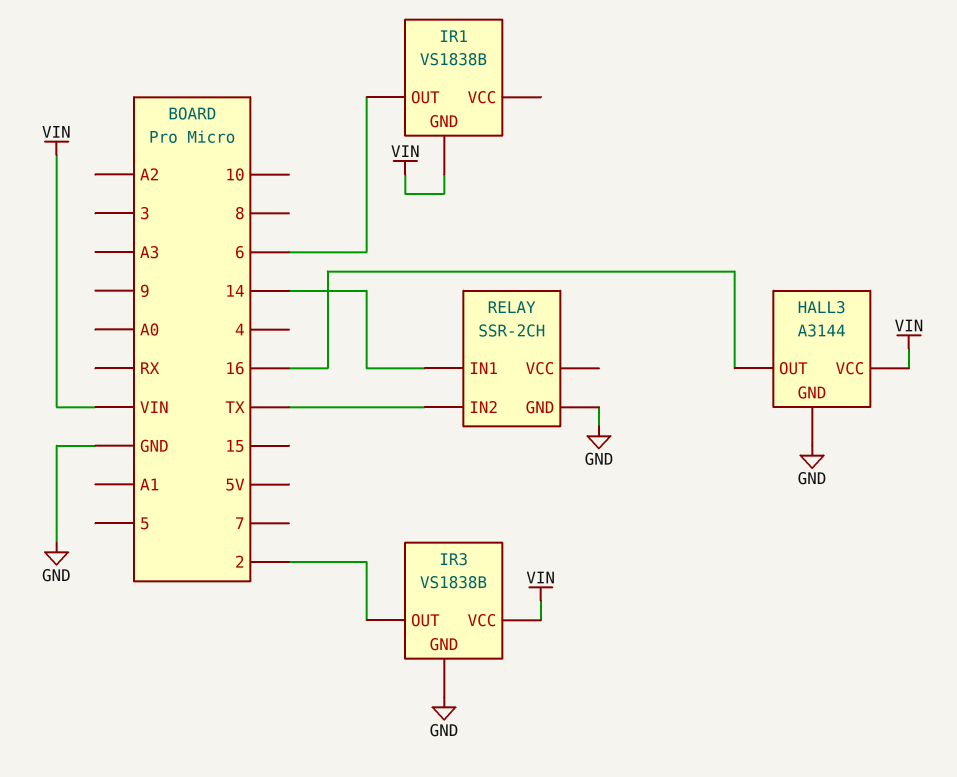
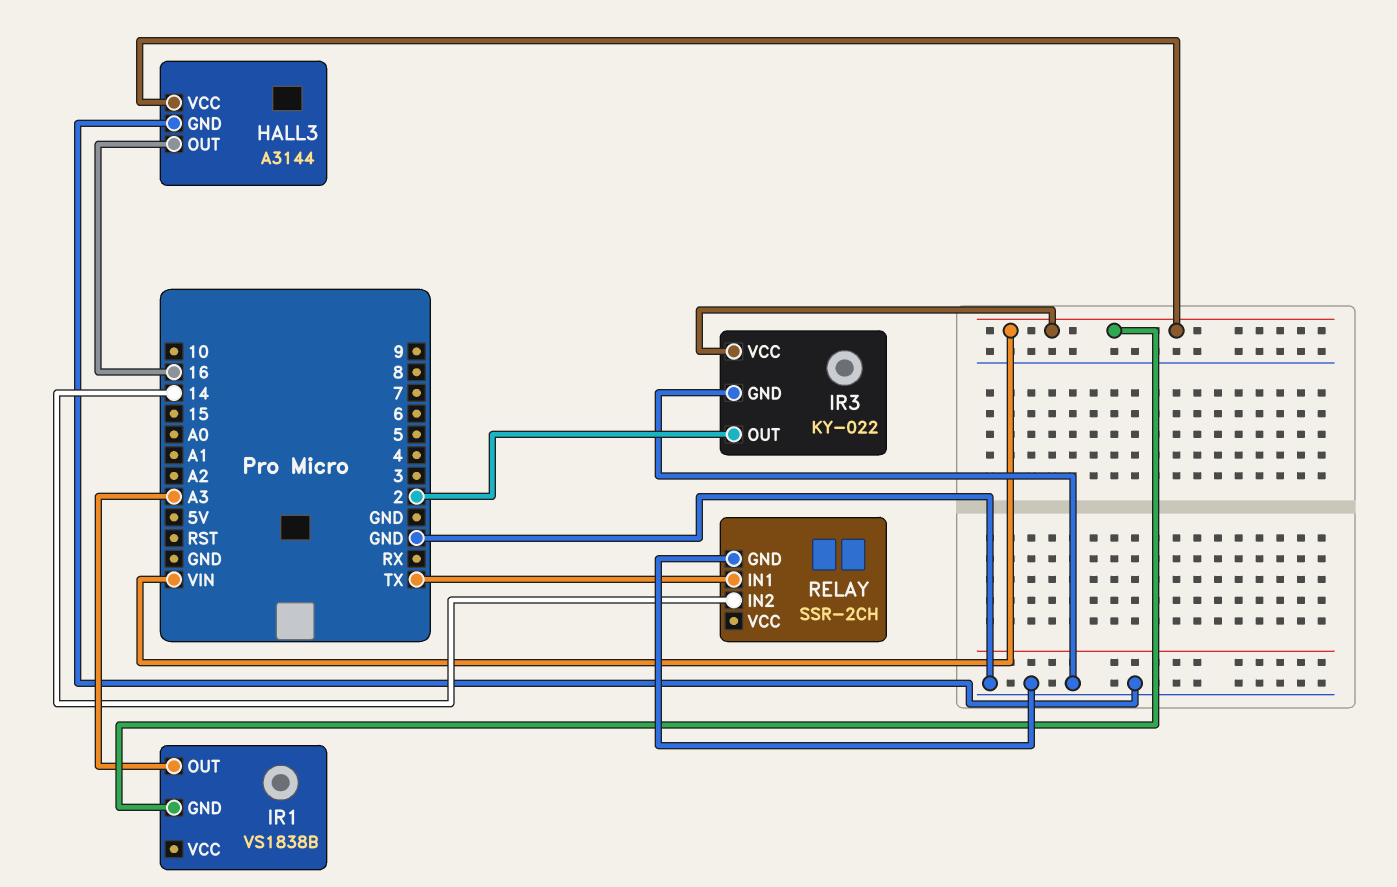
IR1 pin OUT: 6 -> A3
IR3: VS1838B -> KY-022
RELAY pin IN1: 14 -> TX
RELAY pin IN2: TX -> 14

